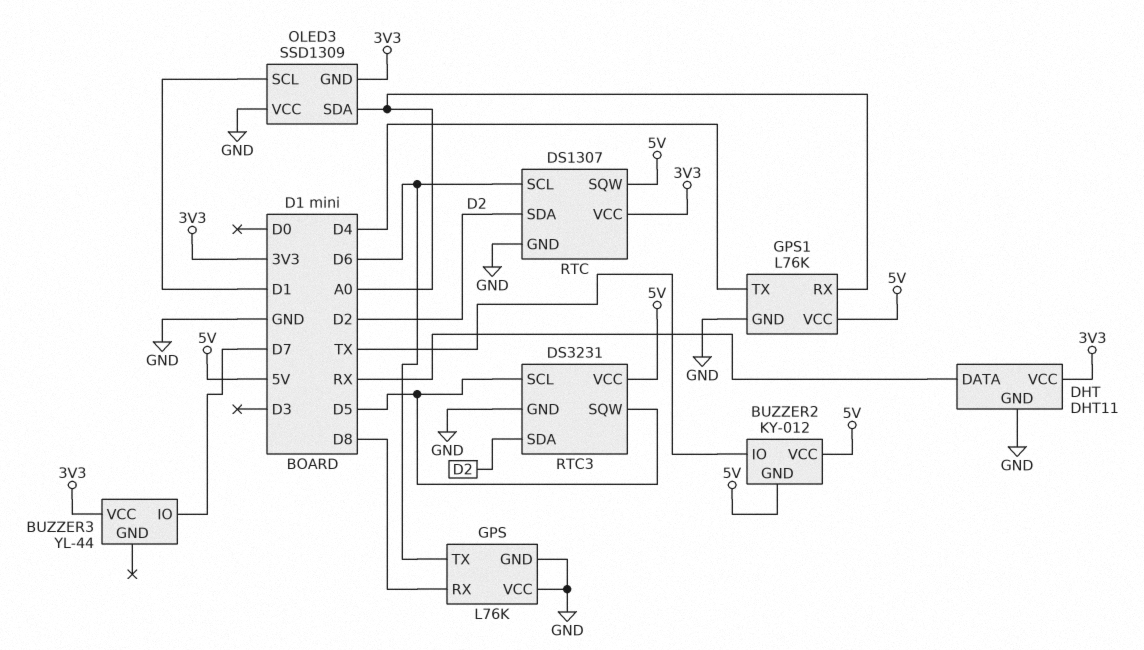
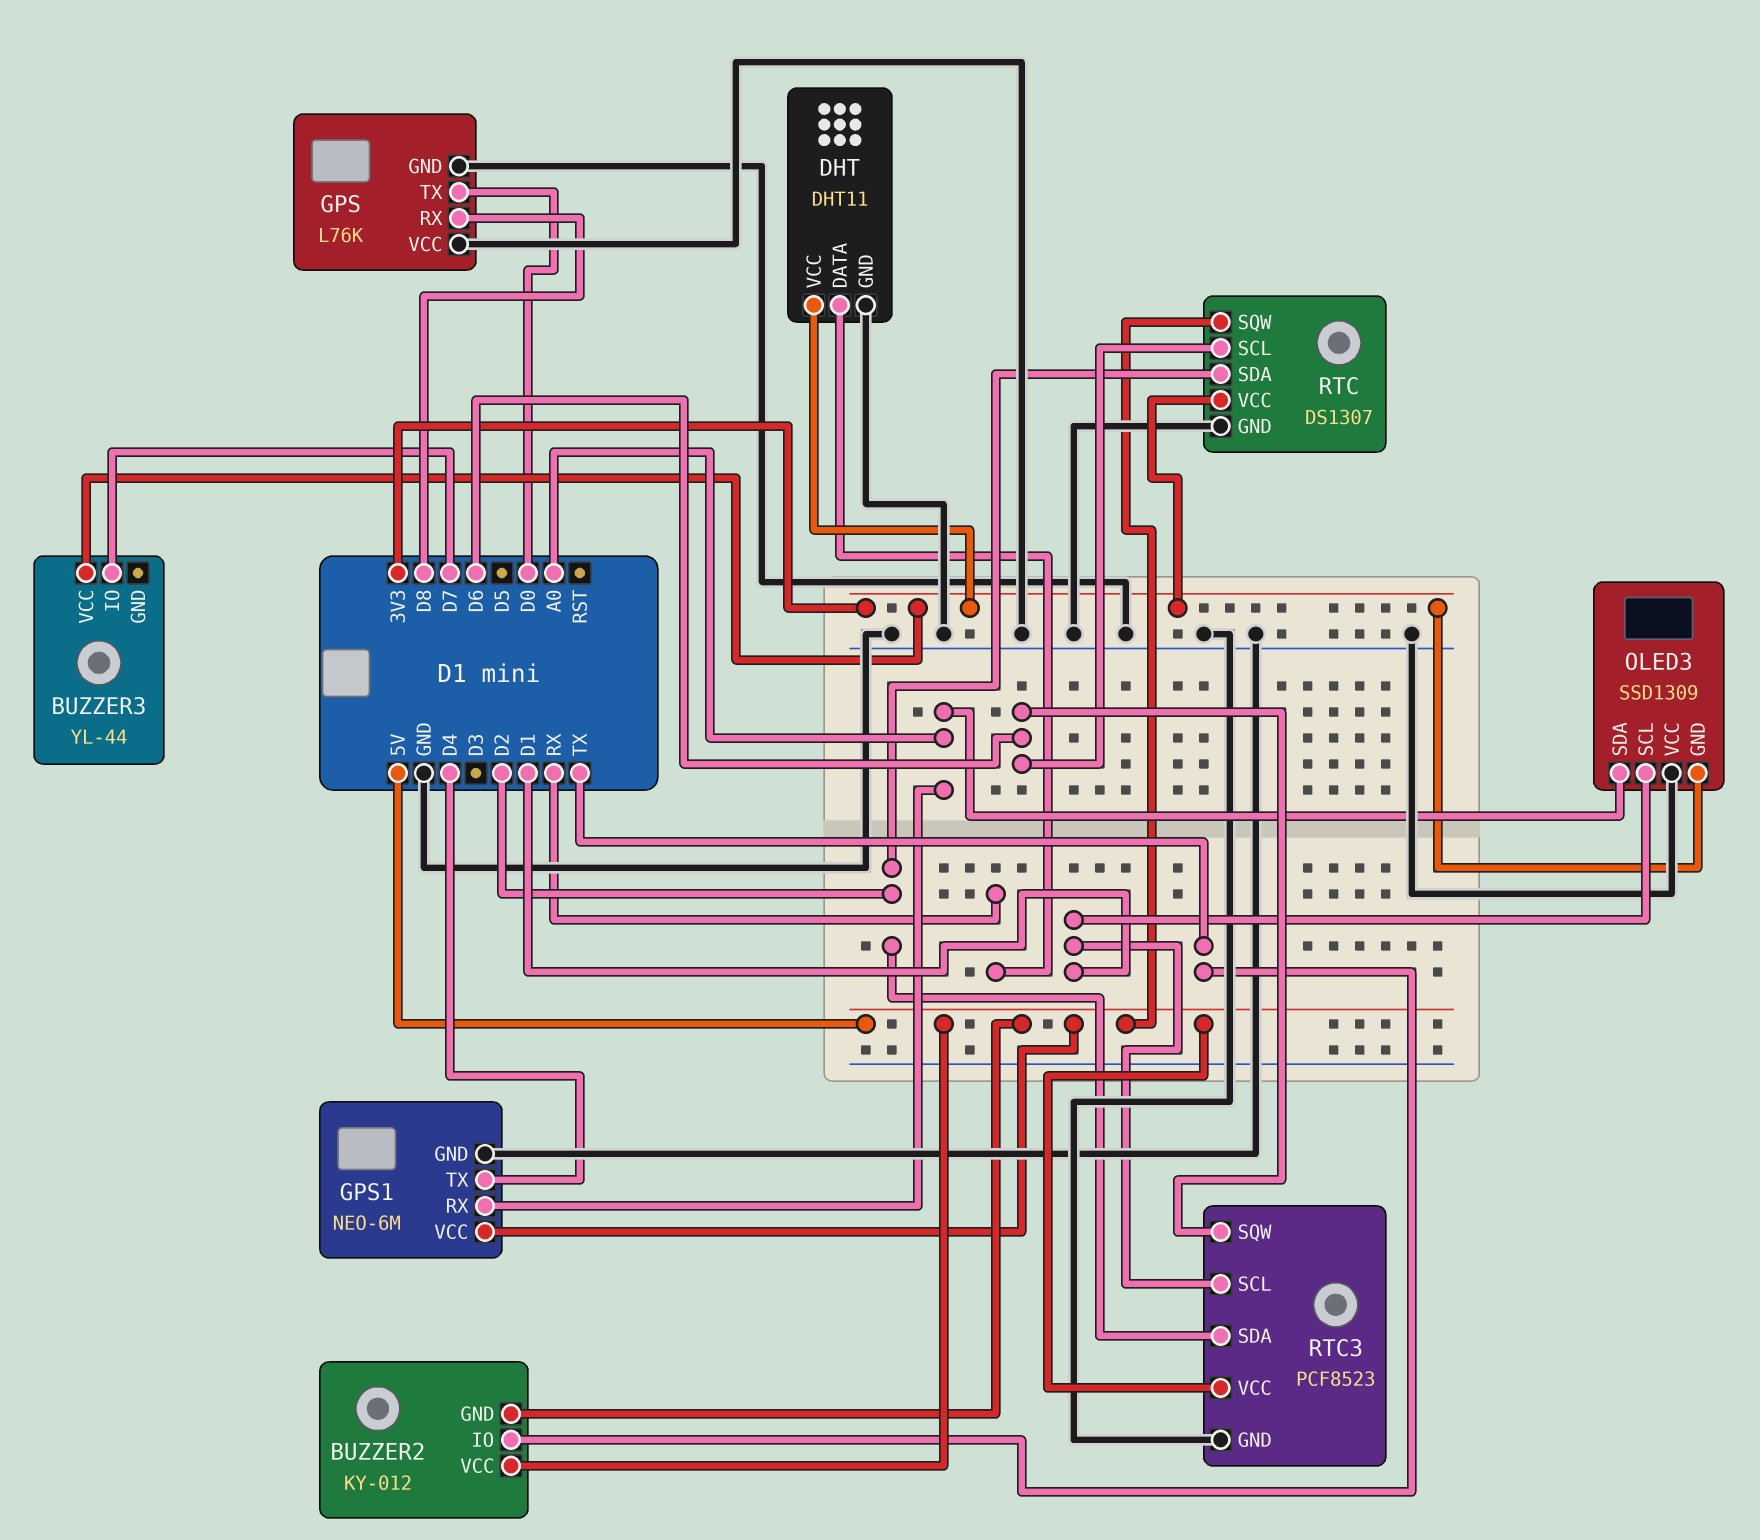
GPS pin TX: D6 -> D0
GPS1: L76K -> NEO-6M
RTC3: DS3231 -> PCF8523
RTC3 pin SCL: D5 -> D1
RTC3 pin SQW: D5 -> D6

